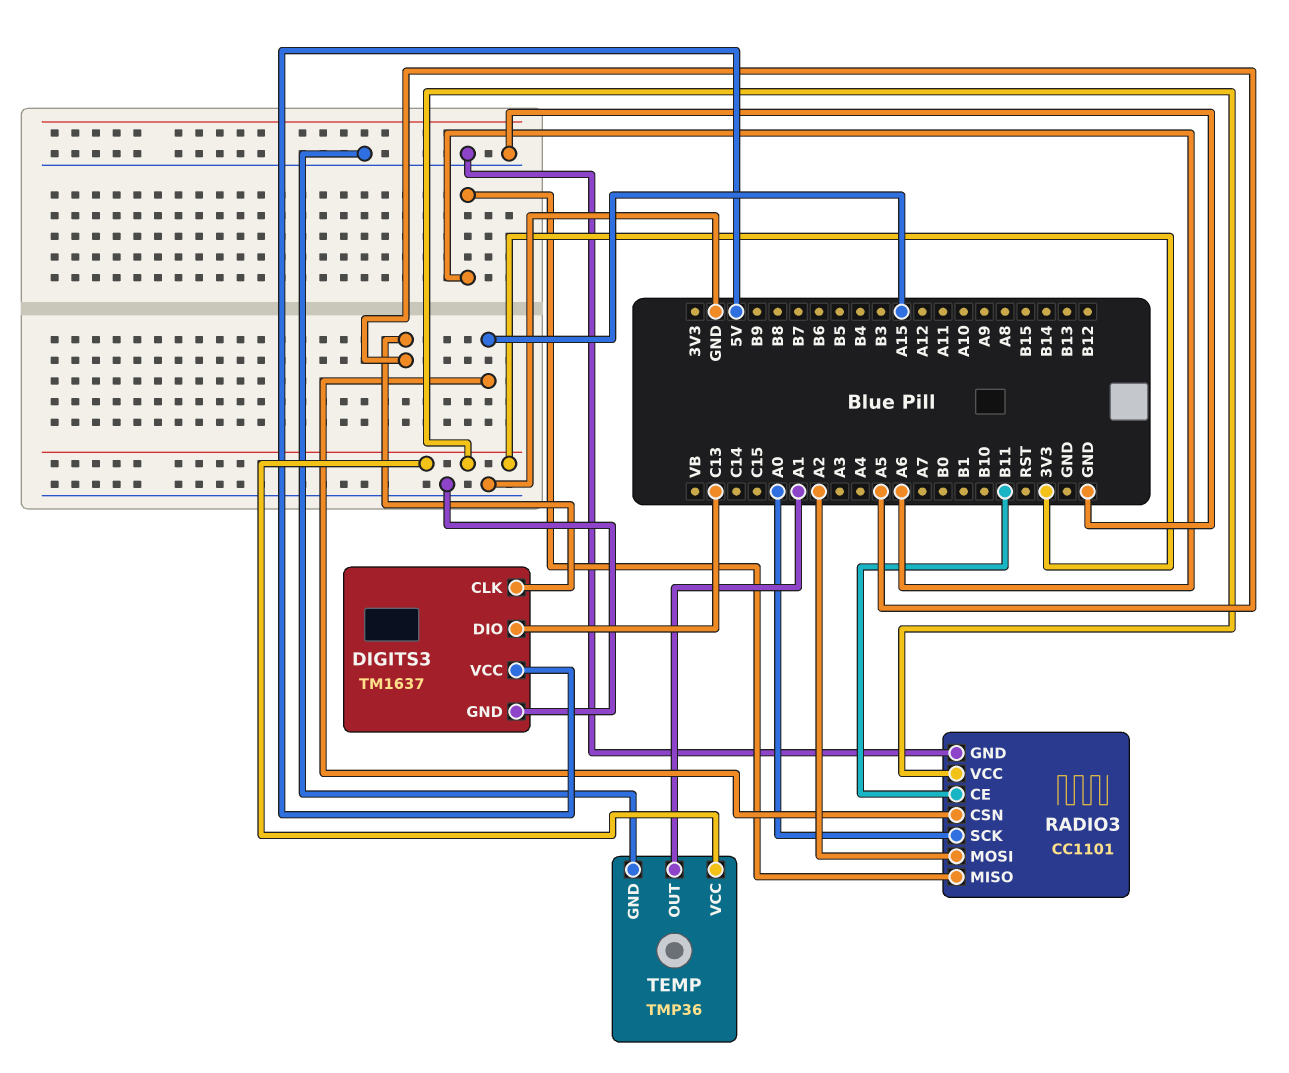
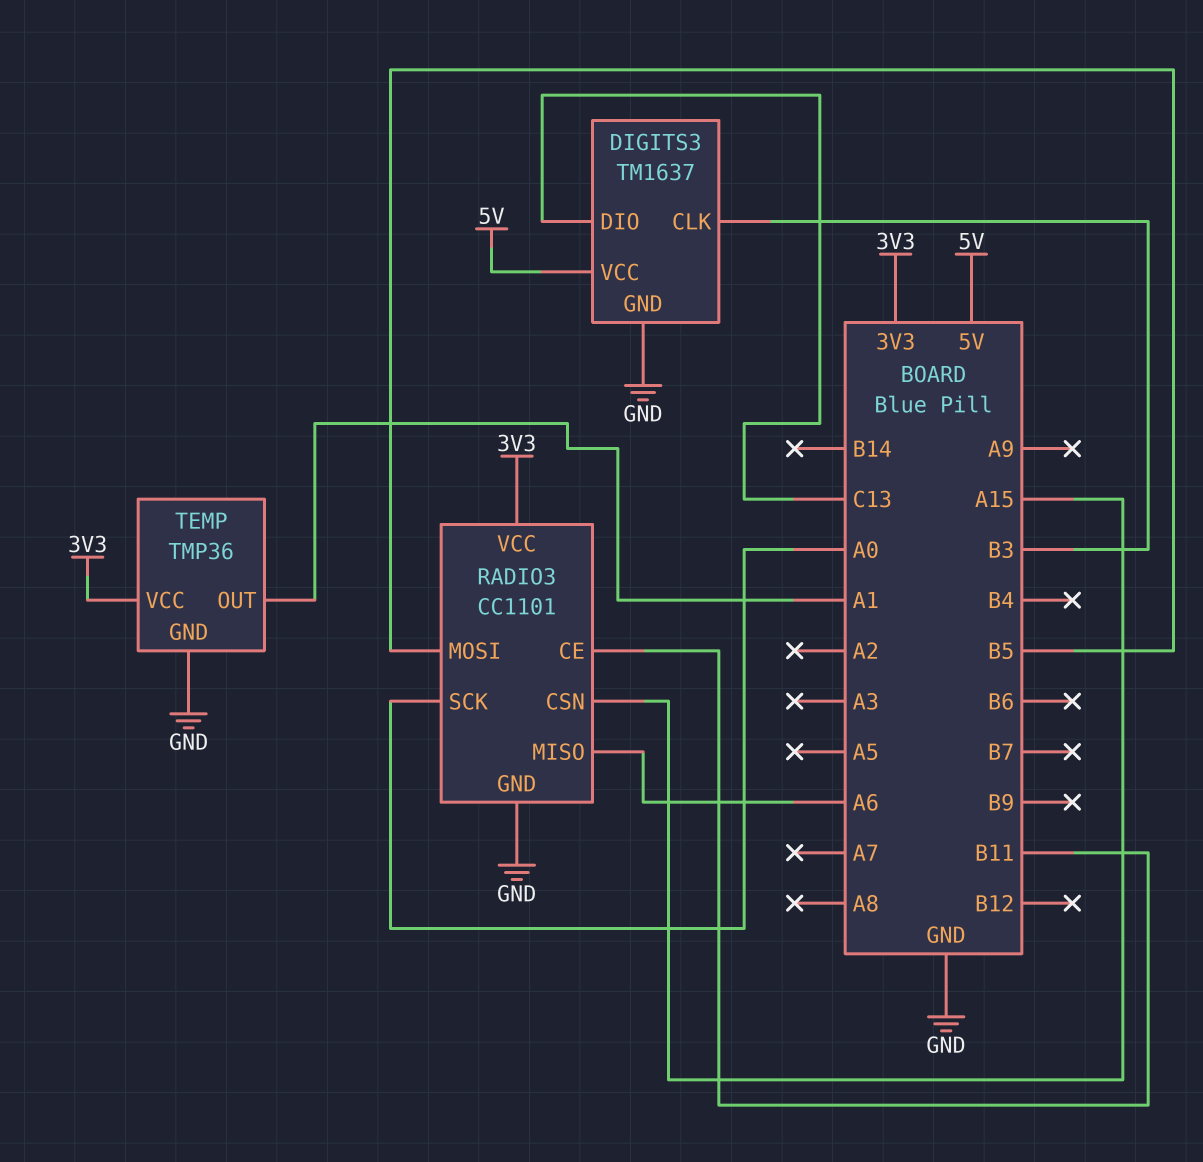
DIGITS3 pin CLK: A5 -> B3
RADIO3 pin MOSI: A2 -> B5

